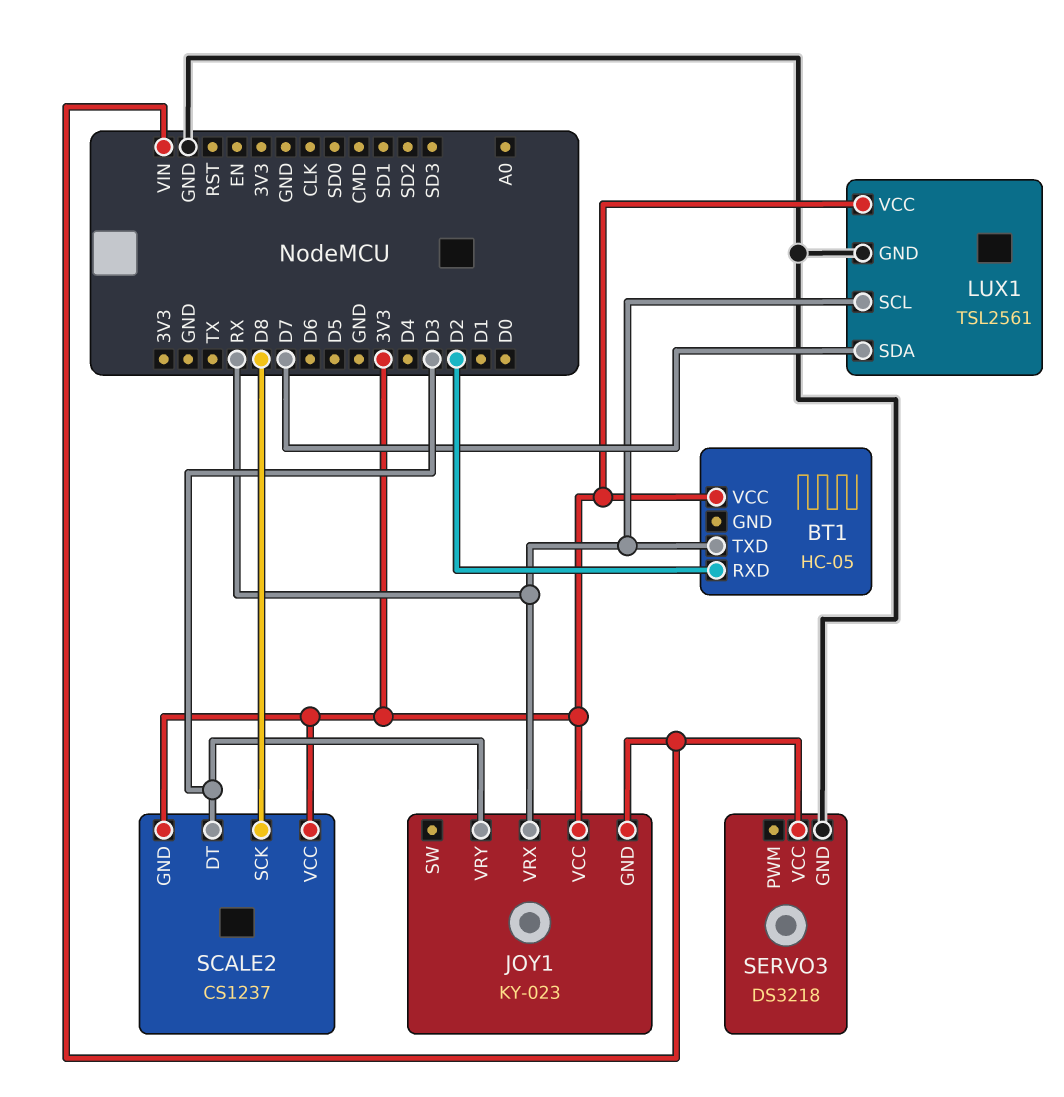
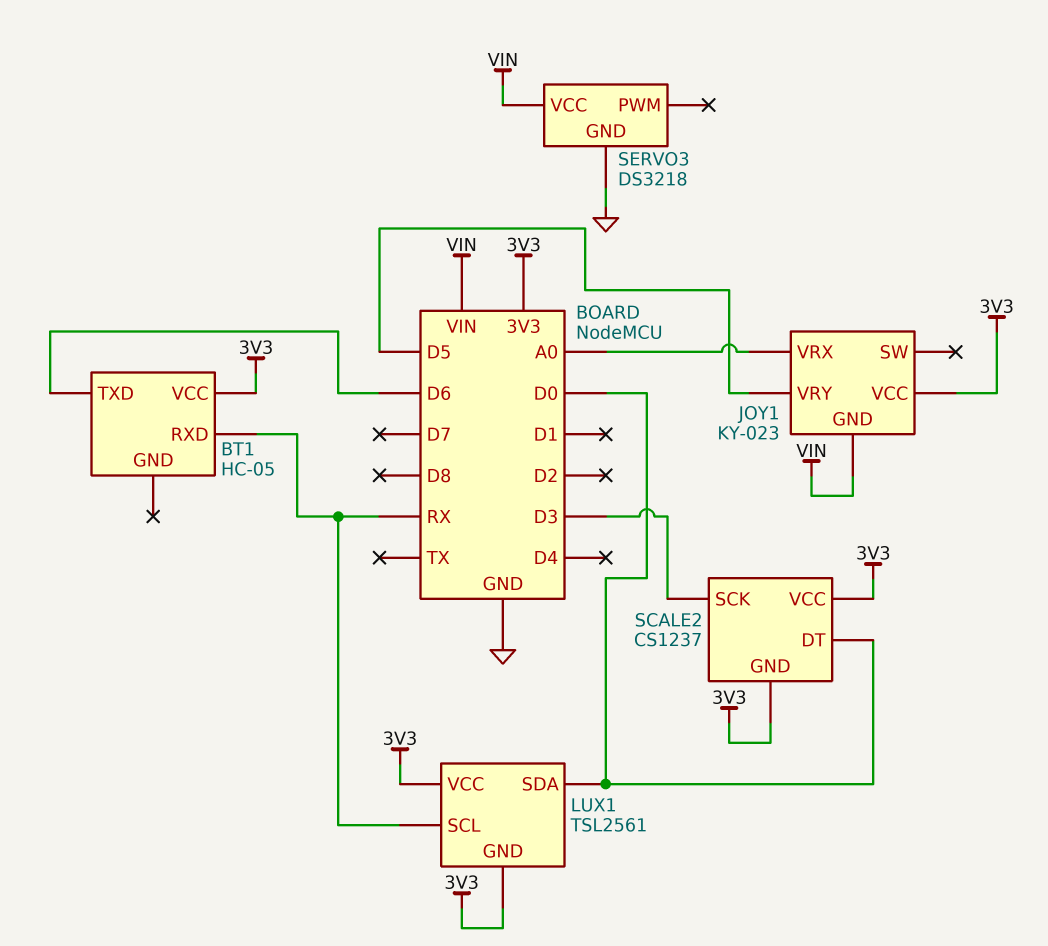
BT1 pin RXD: D2 -> RX
BT1 pin TXD: RX -> D6
JOY1 pin VRX: RX -> A0
JOY1 pin VRY: D3 -> D5
LUX1 pin GND: GND -> 3V3
LUX1 pin SDA: D7 -> D0
SCALE2 pin DT: D3 -> D0
SCALE2 pin SCK: D8 -> D3

